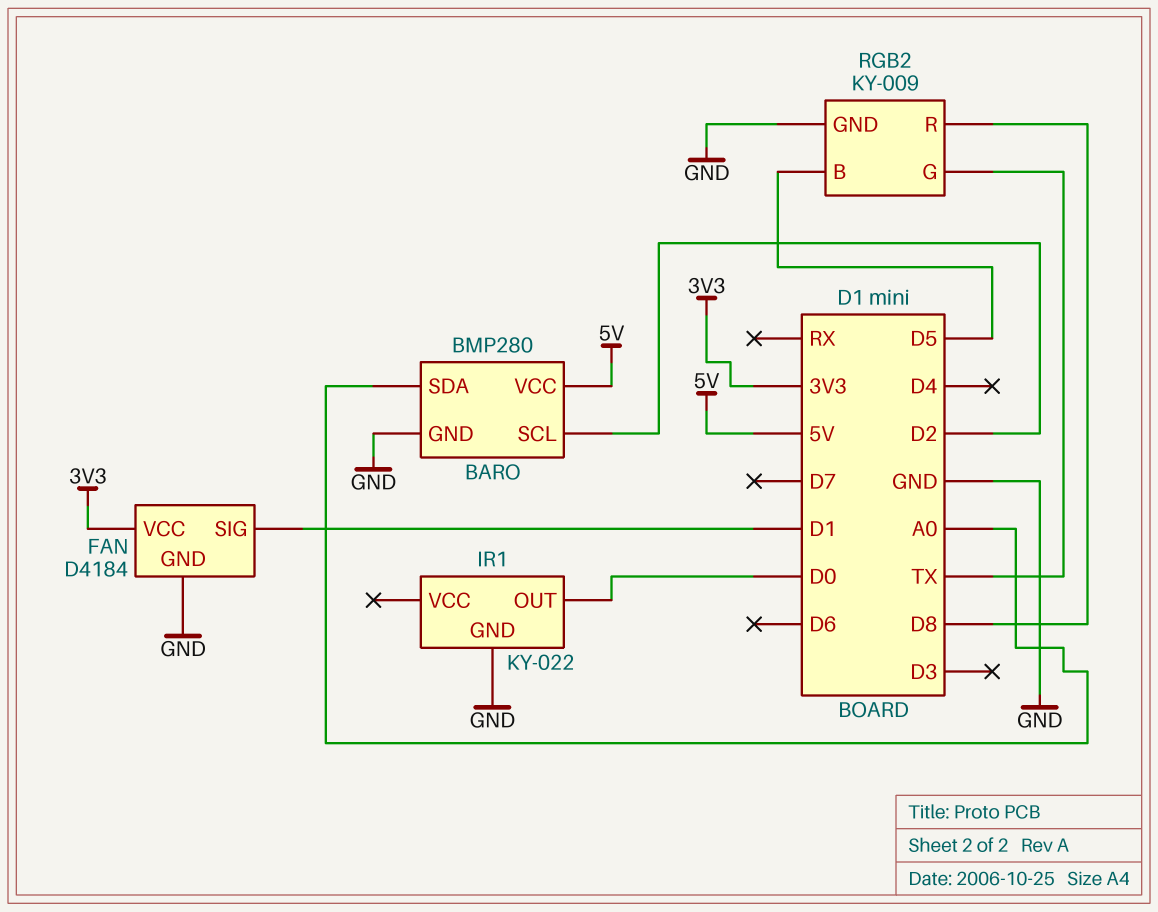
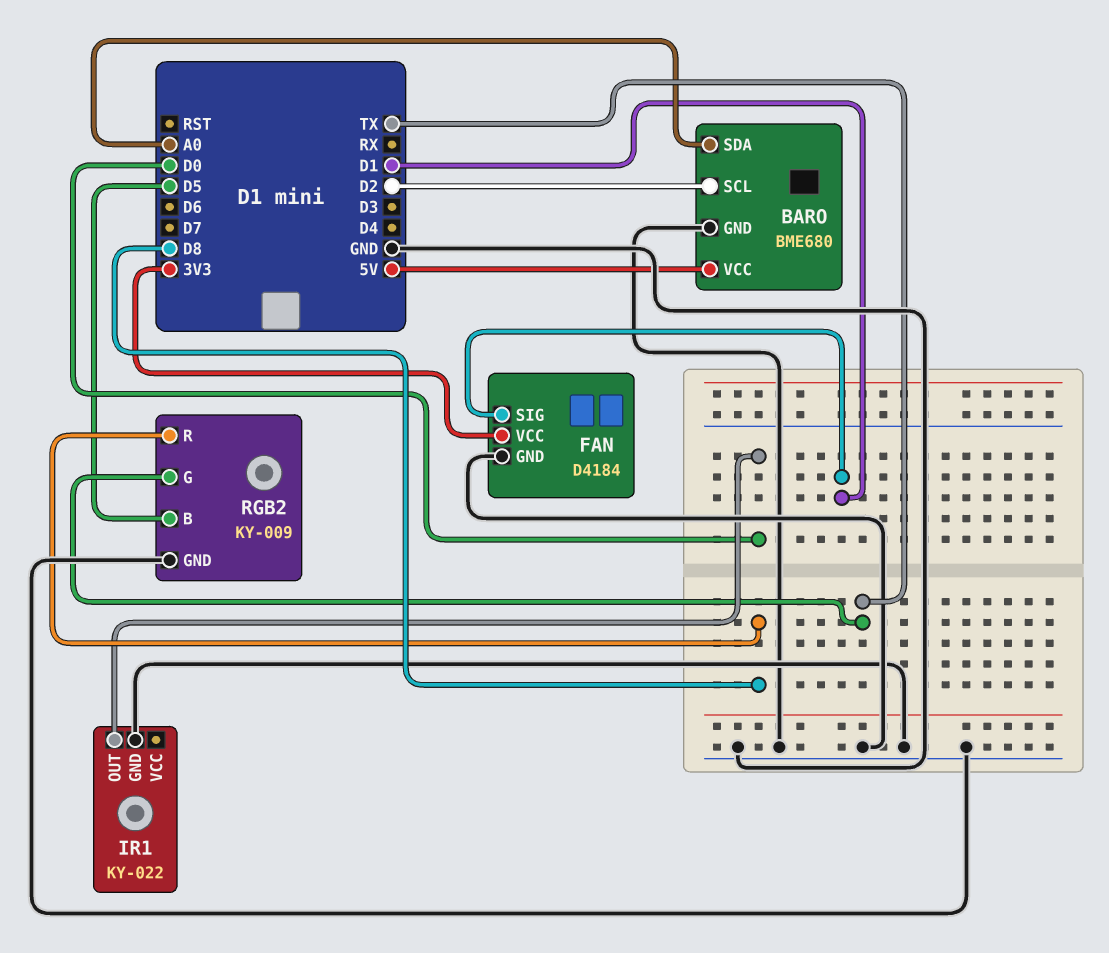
BARO: BMP280 -> BME680

